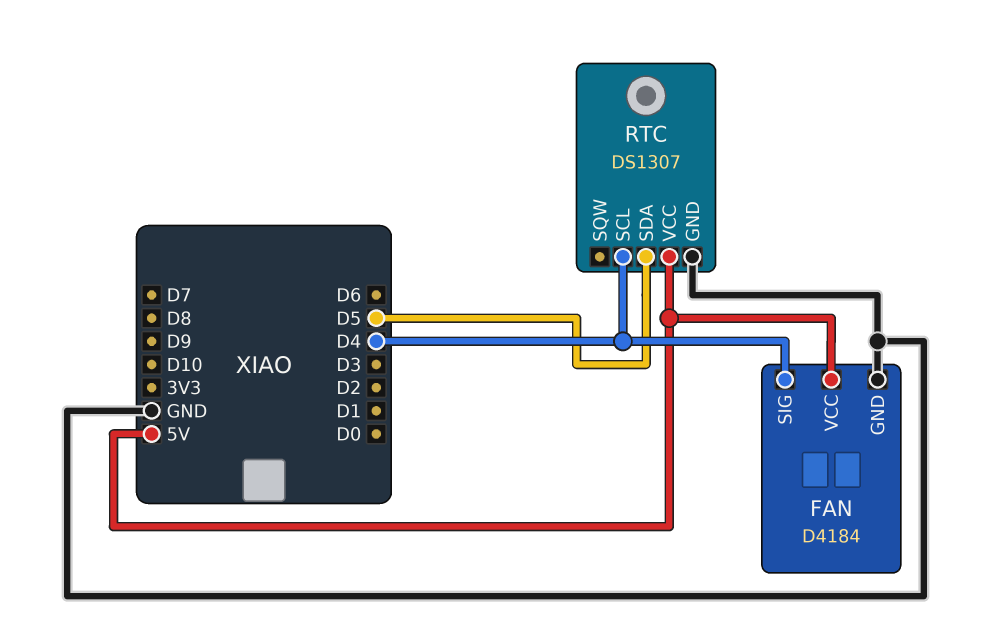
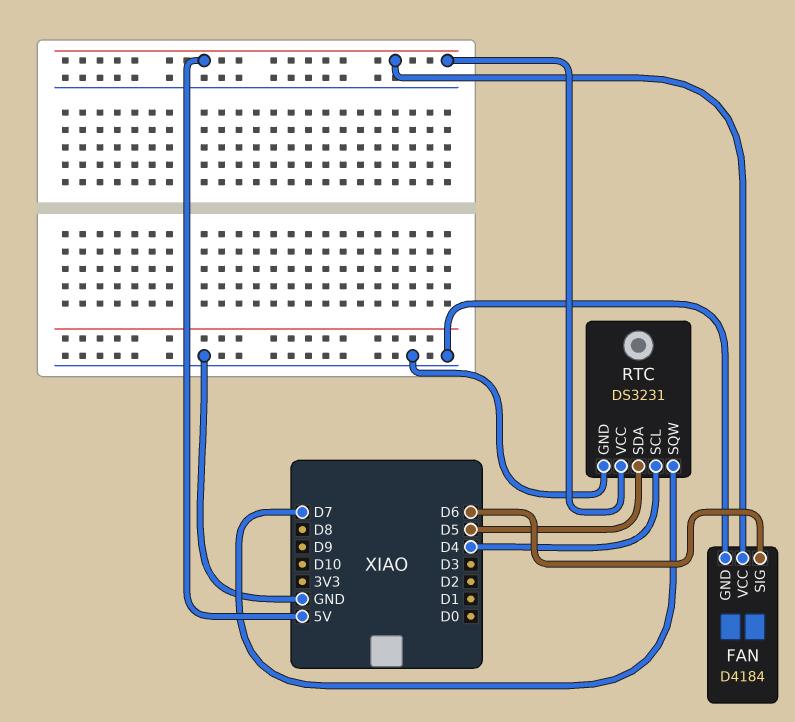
FAN pin SIG: D4 -> D6
RTC: DS1307 -> DS3231
RTC pin SQW: none -> D7

